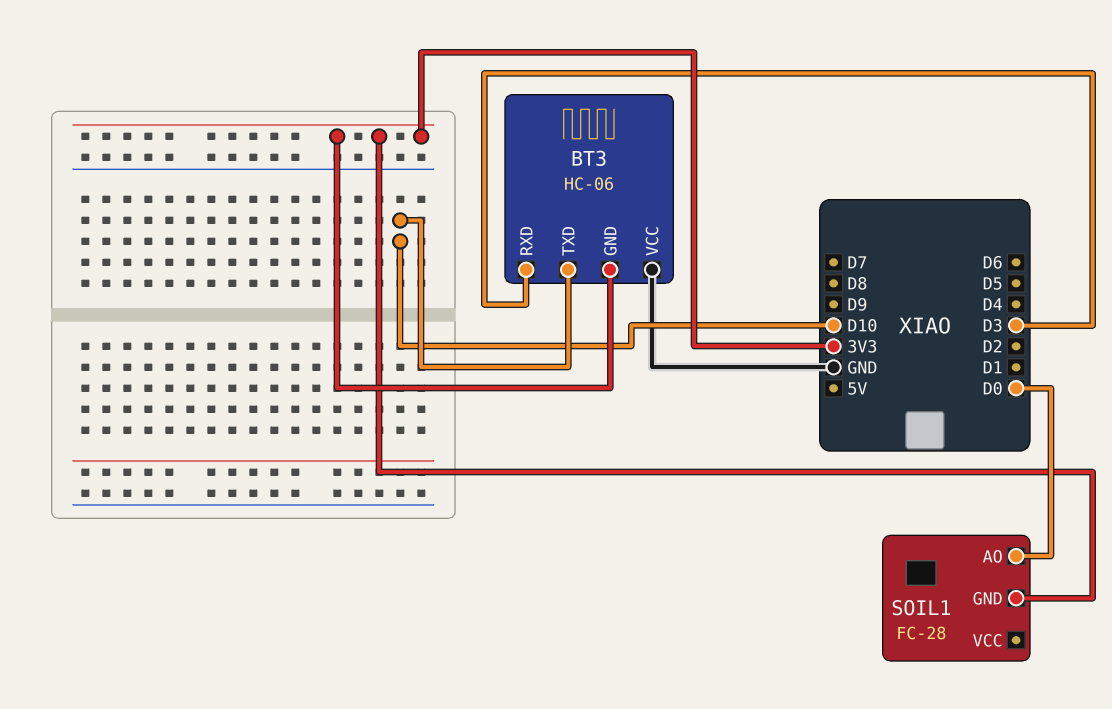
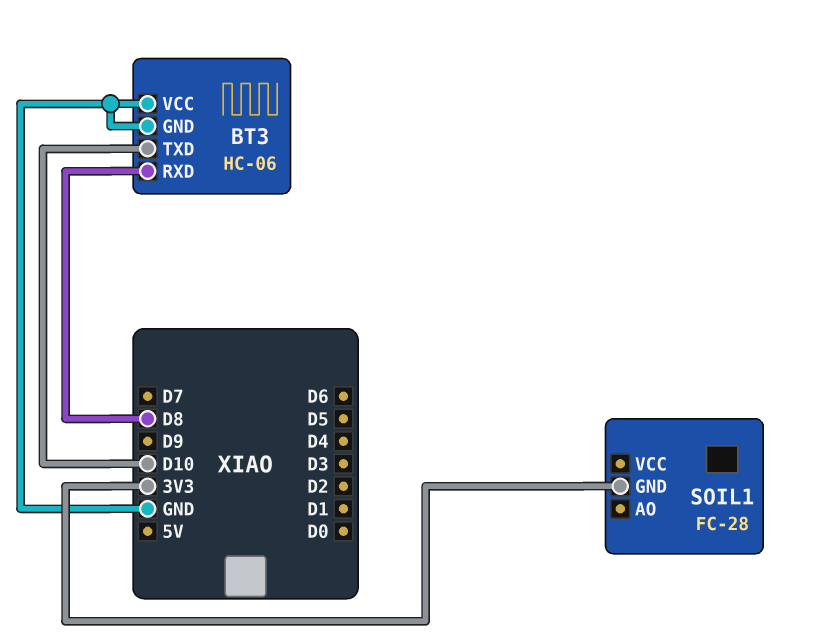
BT3 pin GND: 3V3 -> GND
BT3 pin RXD: D3 -> D8
SOIL1 pin AO: D0 -> none

